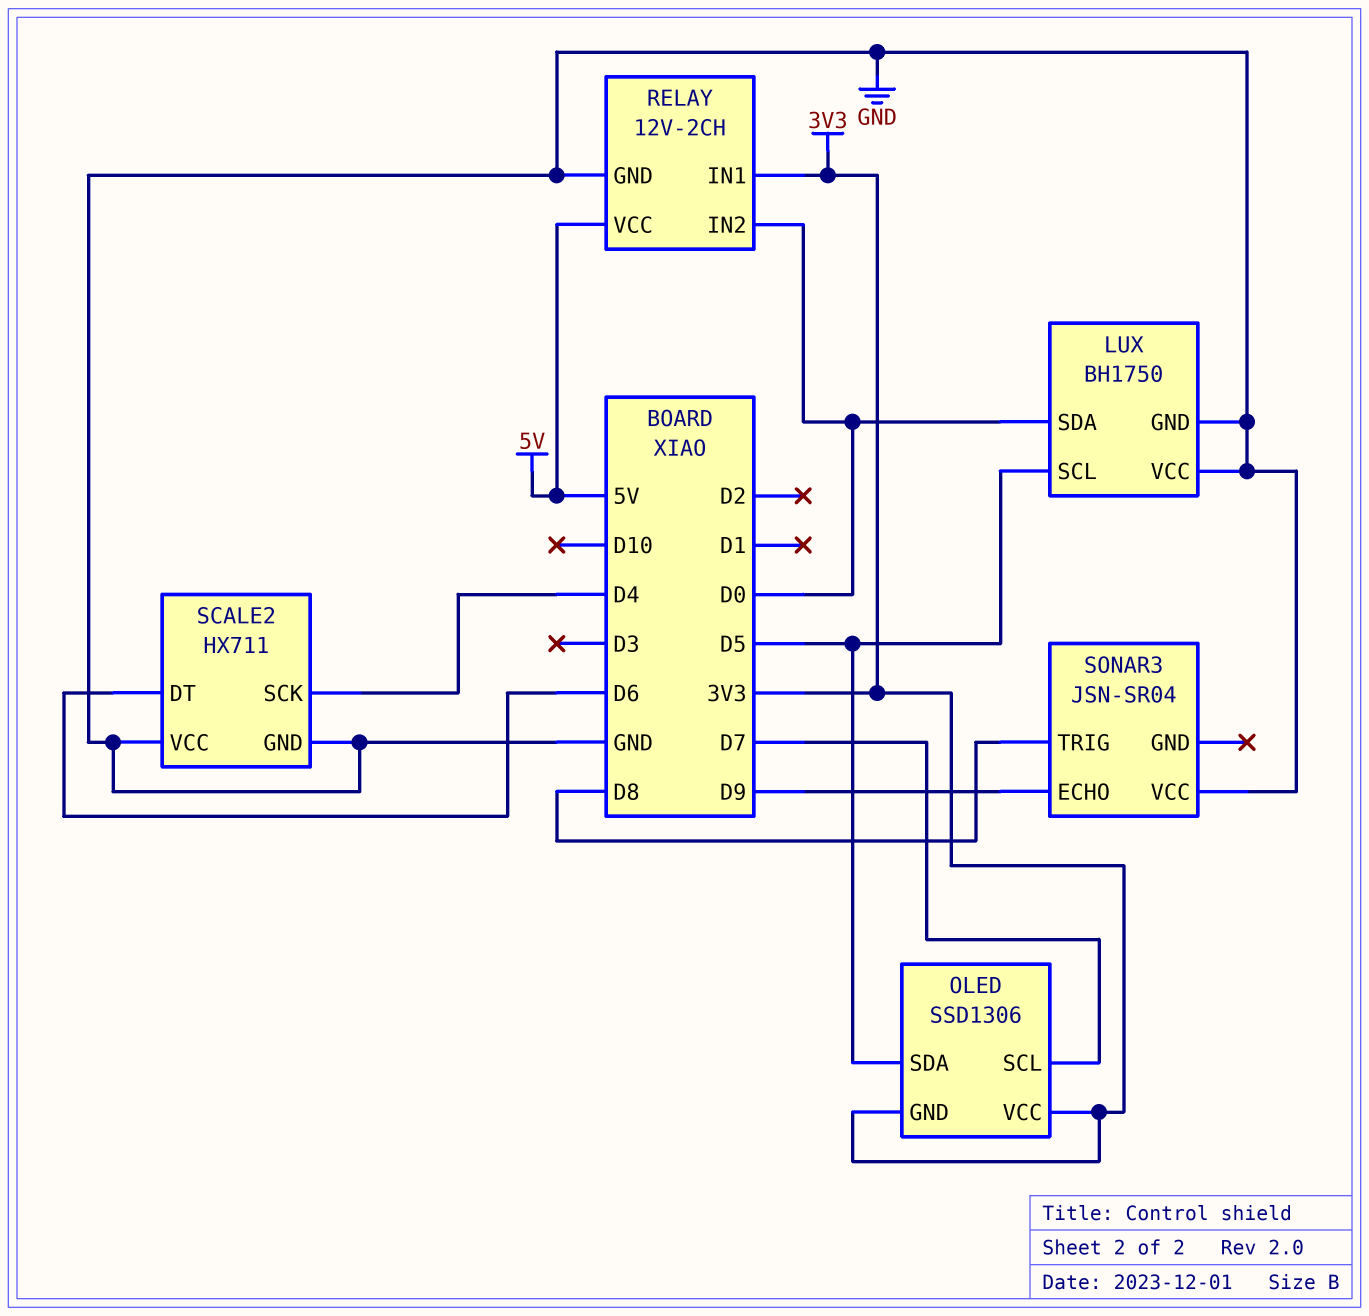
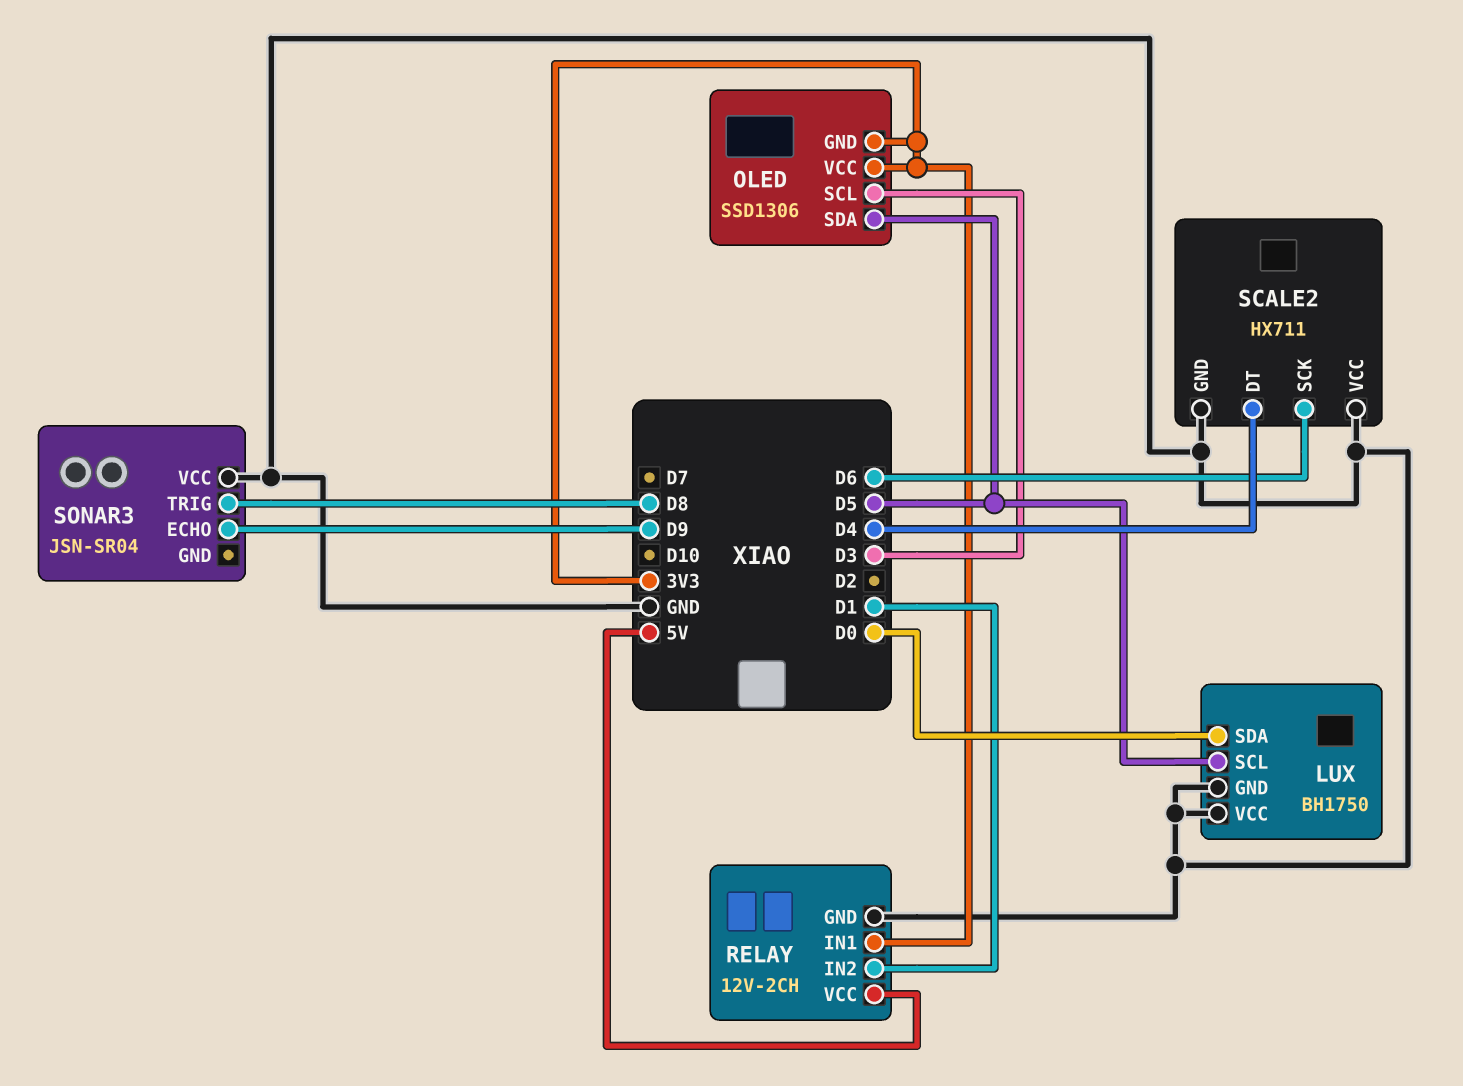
OLED pin SCL: D7 -> D3
RELAY pin IN2: D0 -> D1
SCALE2 pin DT: D6 -> D4
SCALE2 pin SCK: D4 -> D6

